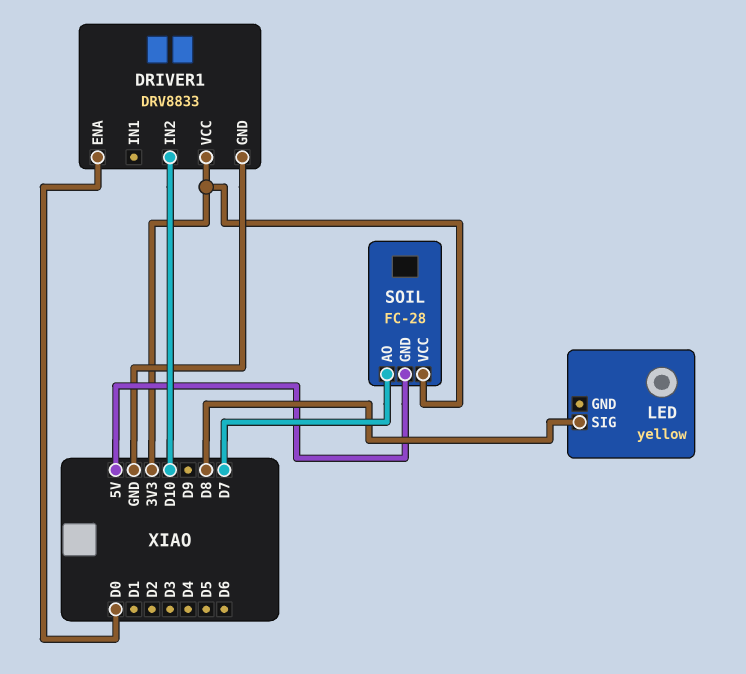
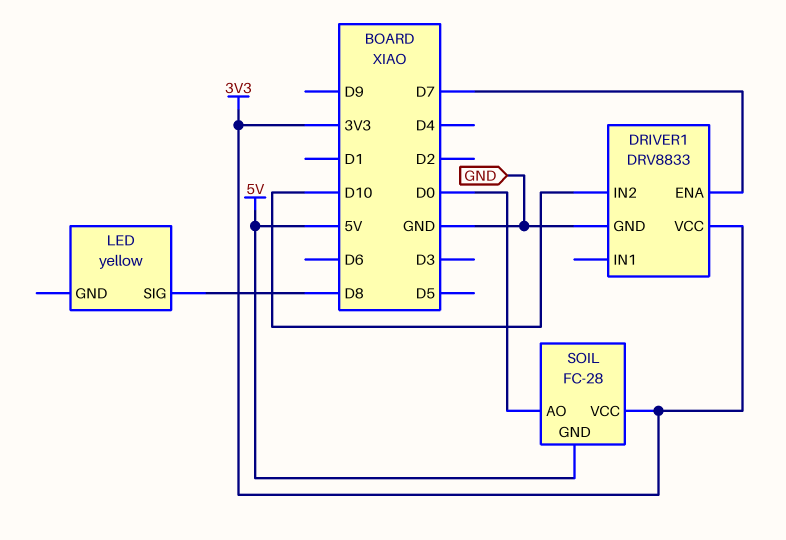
DRIVER1 pin ENA: D0 -> D7
SOIL pin AO: D7 -> D0

